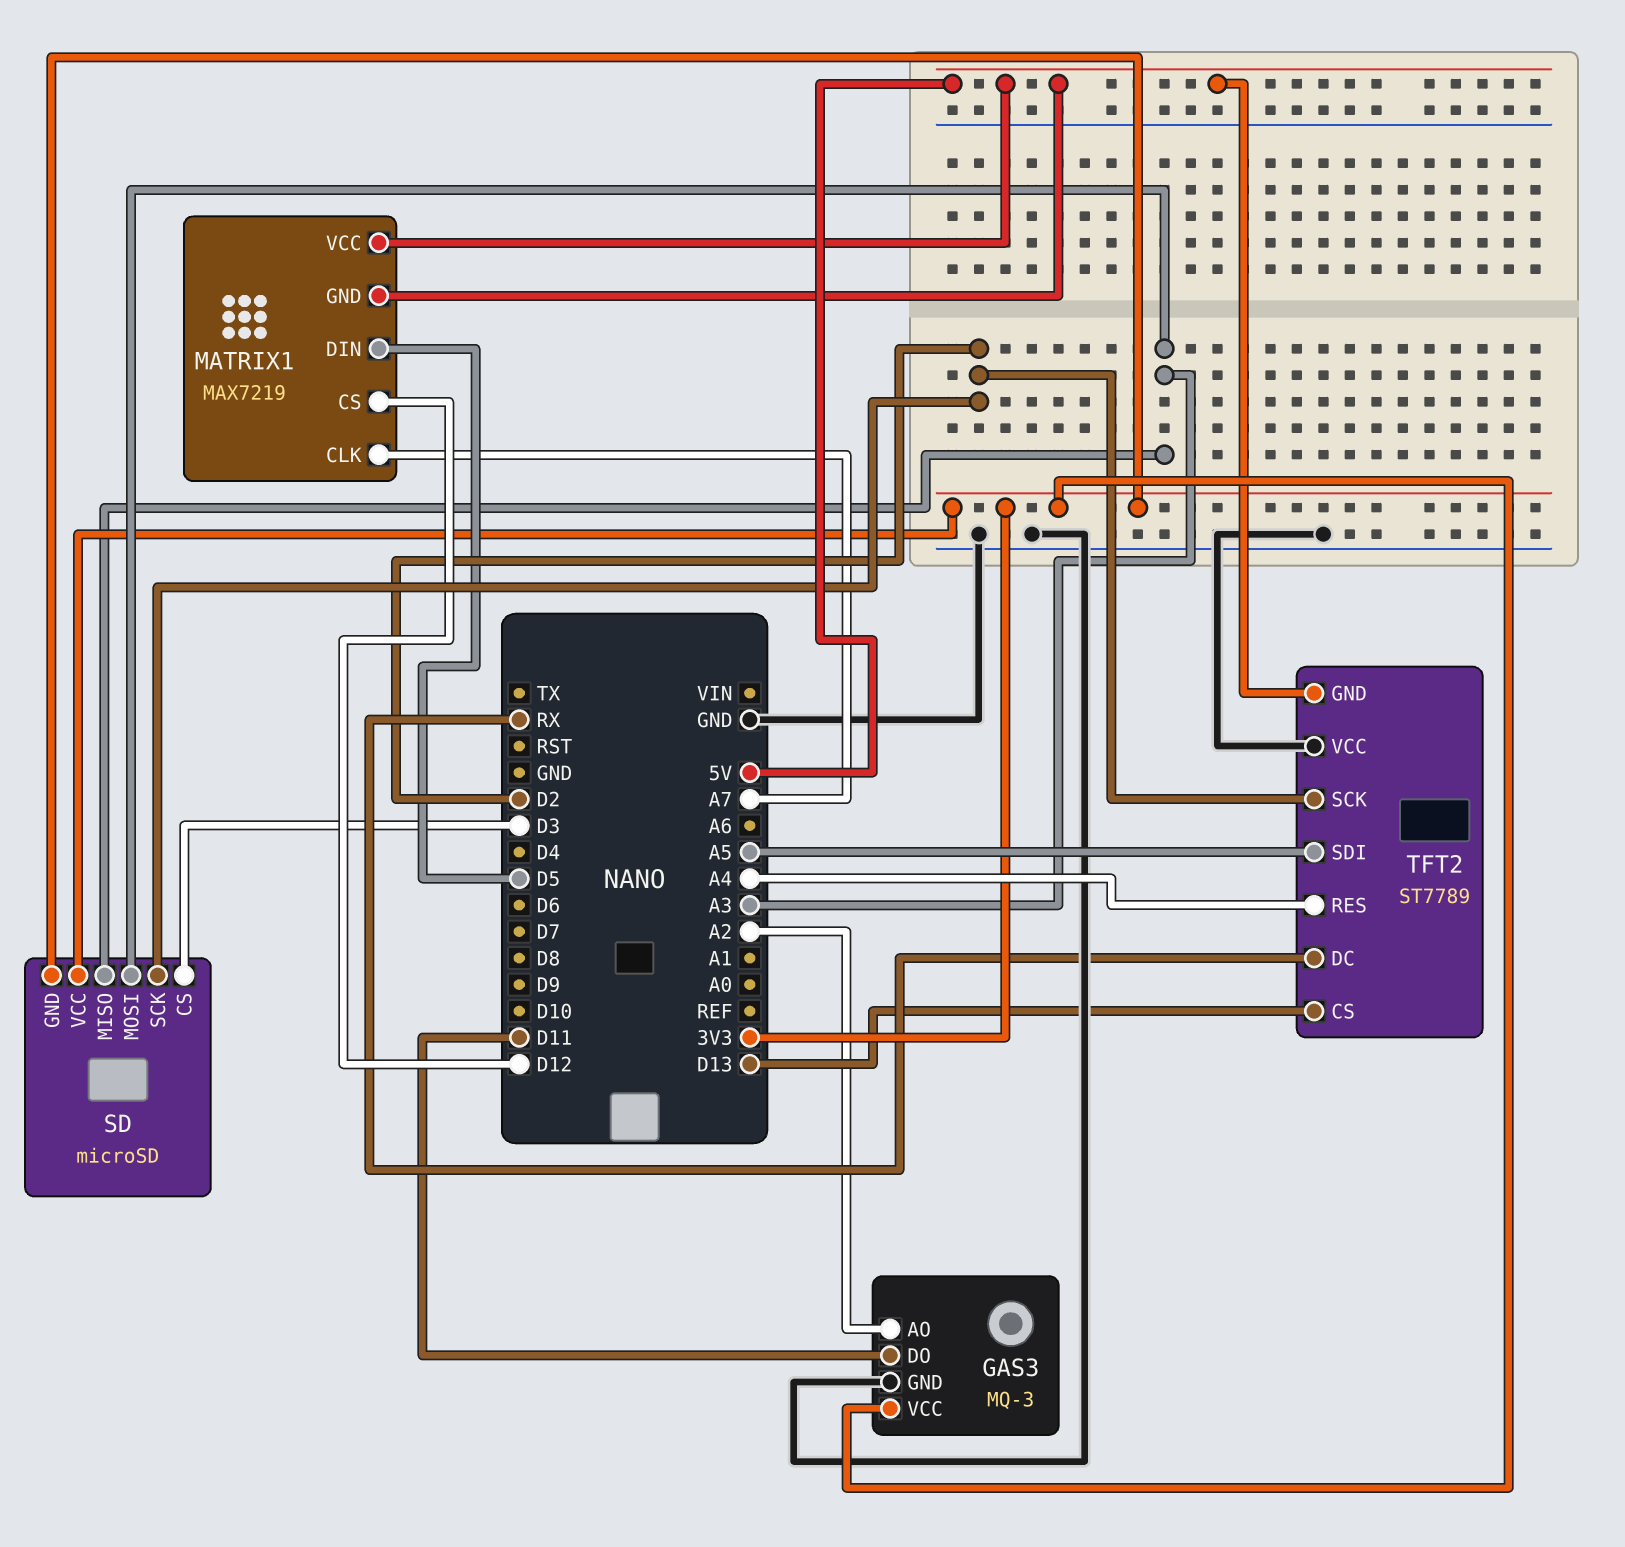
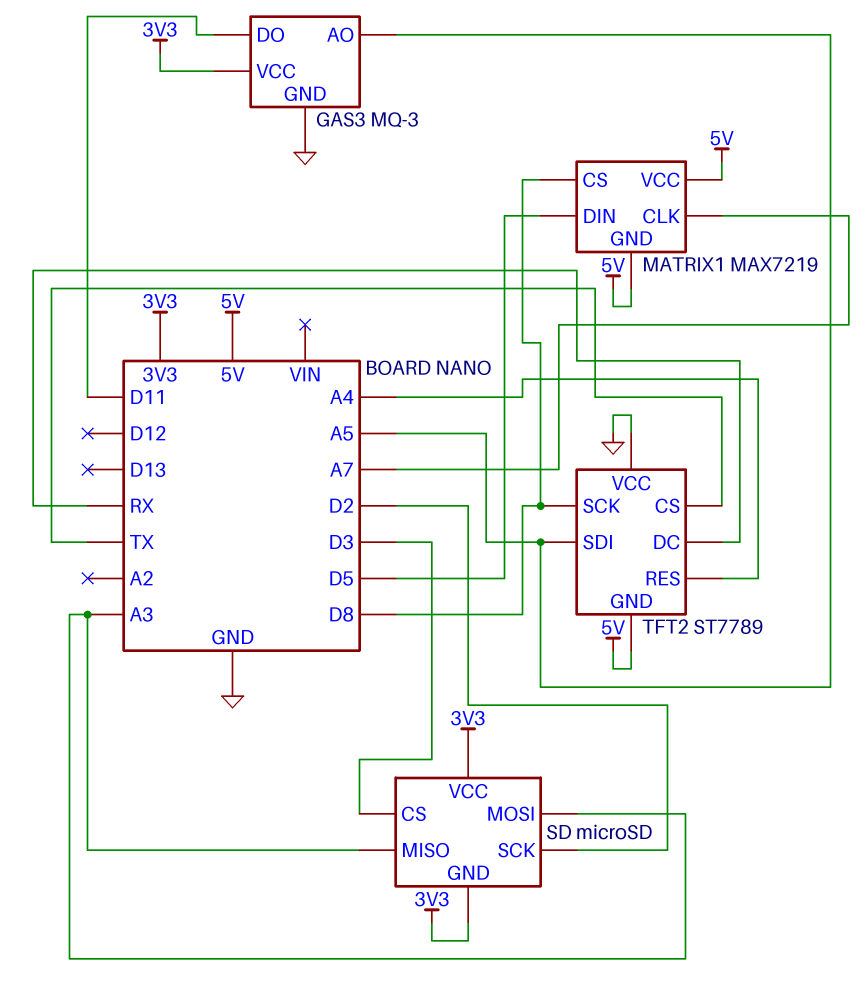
GAS3 pin AO: A2 -> A5
MATRIX1 pin CS: D12 -> D8
TFT2 pin CS: D13 -> TX
TFT2 pin SCK: D2 -> D8

